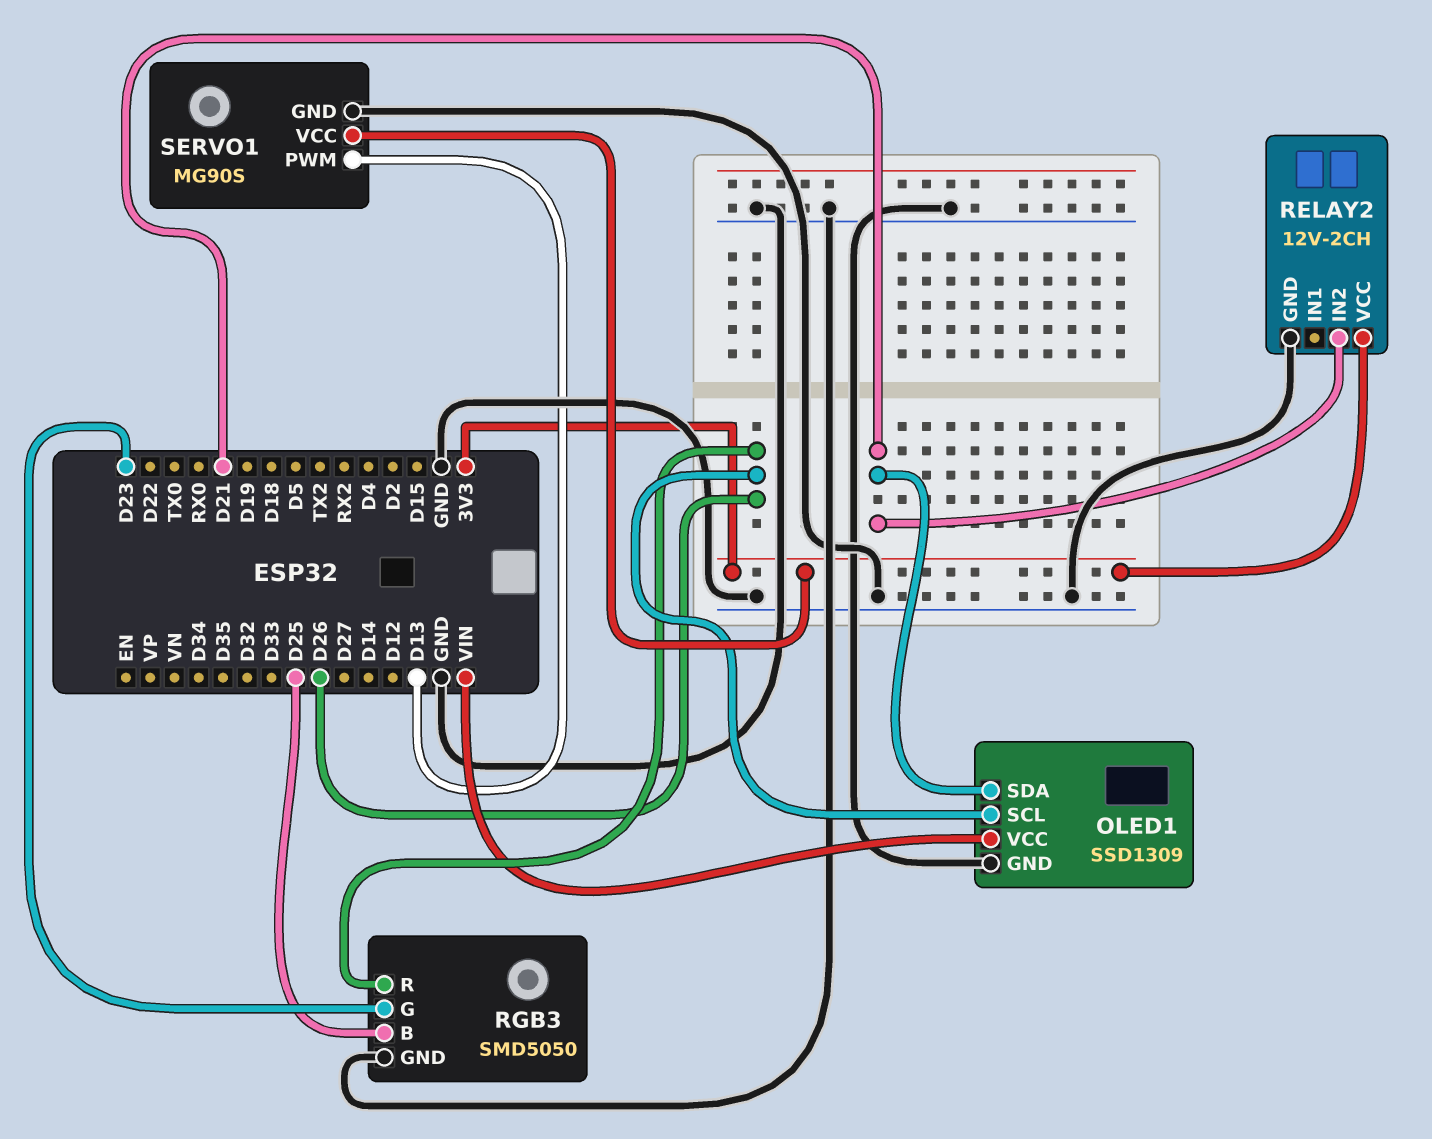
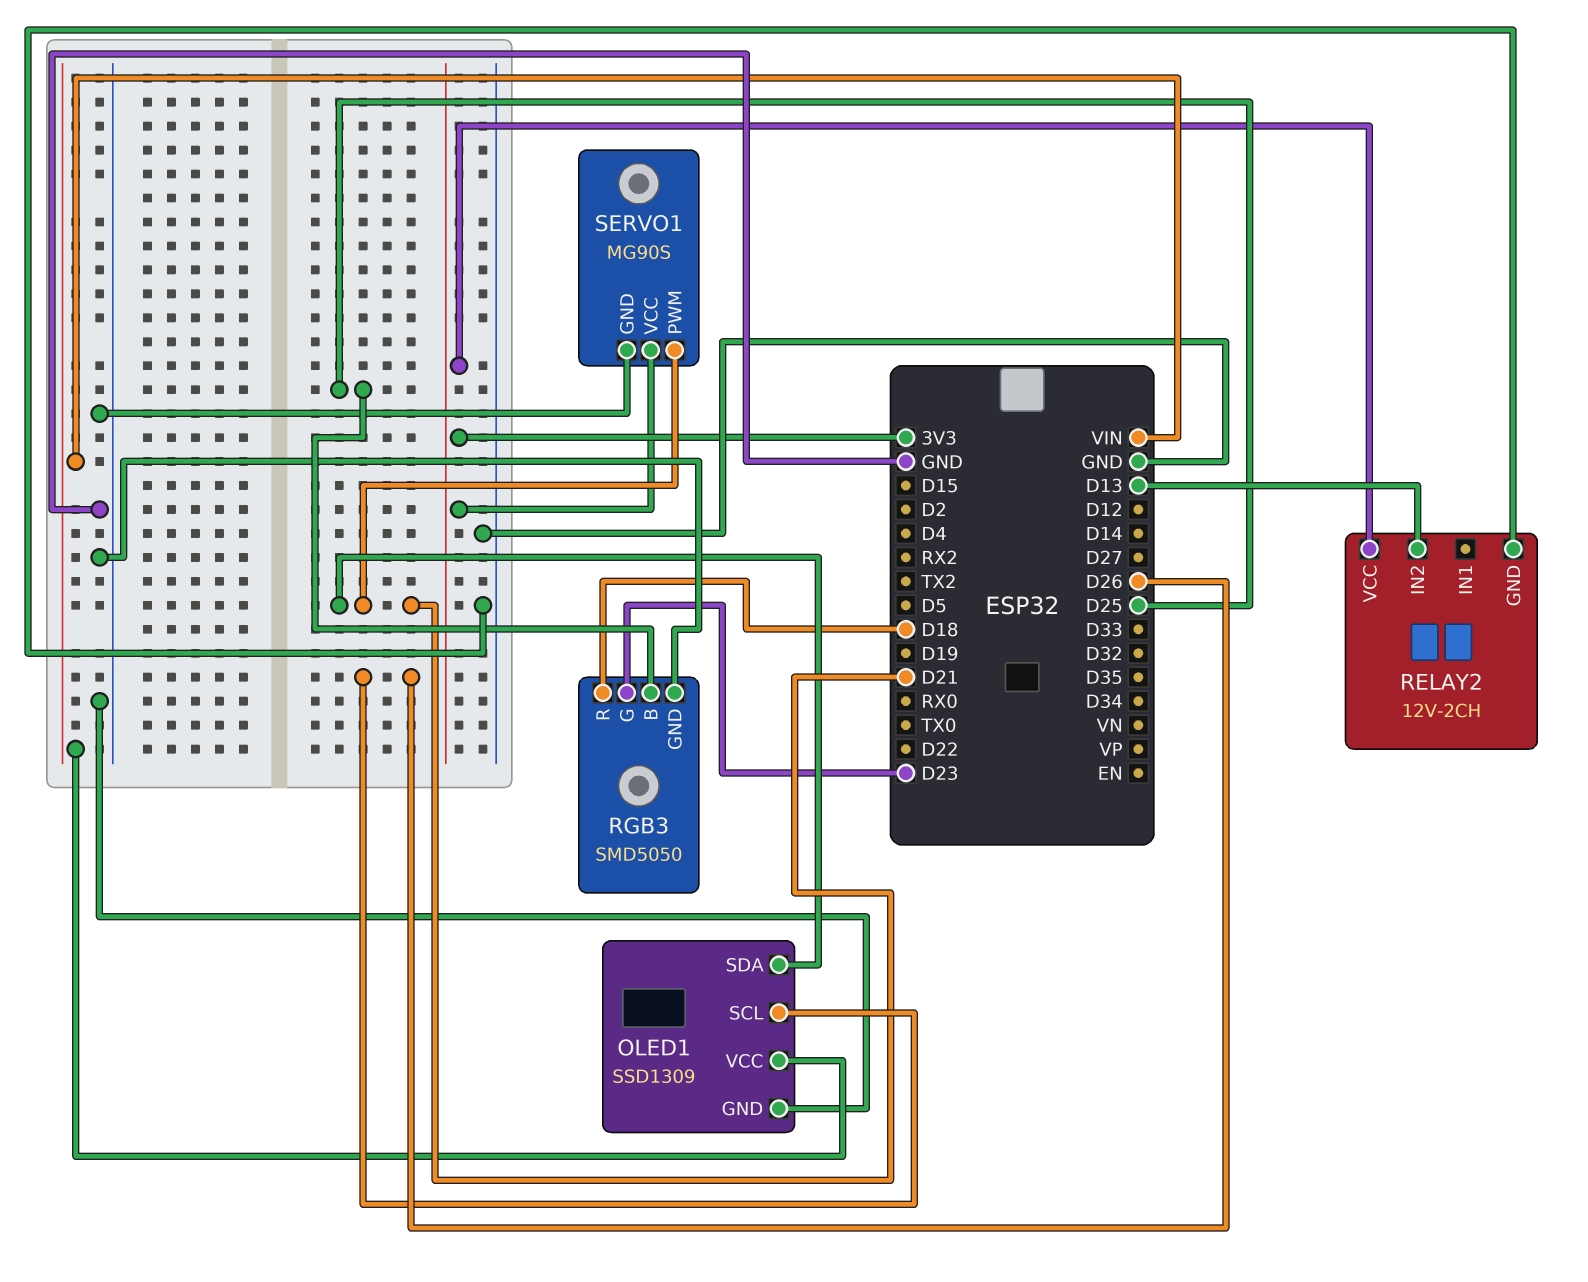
RELAY2 pin IN2: D21 -> D13
RGB3 pin R: D26 -> D18
SERVO1 pin PWM: D13 -> D21

